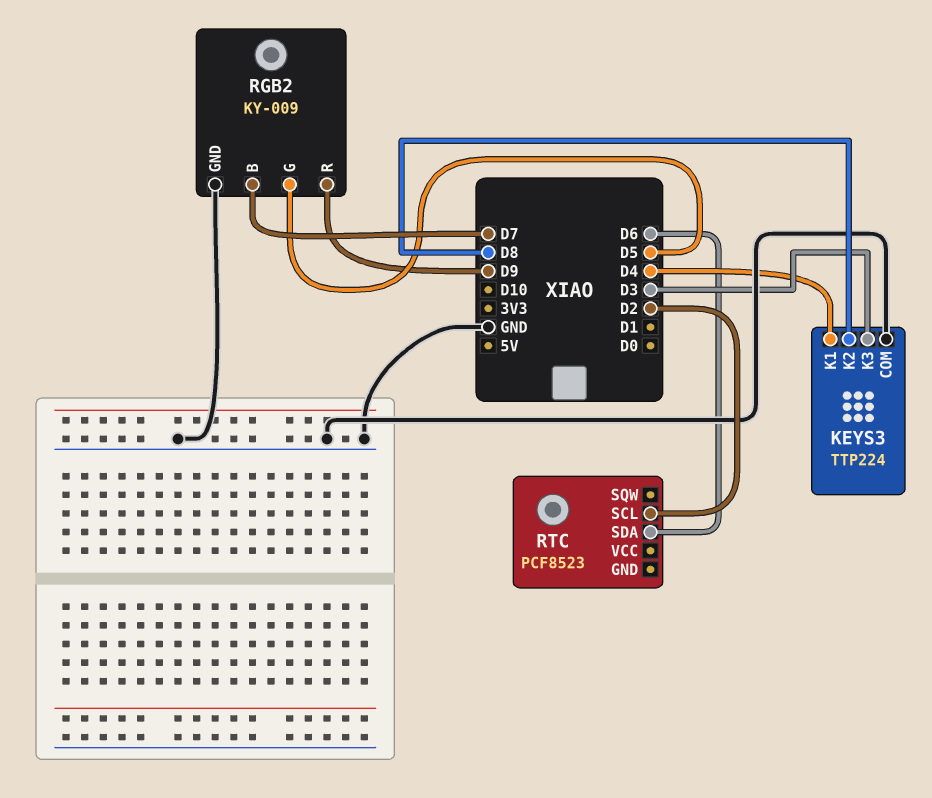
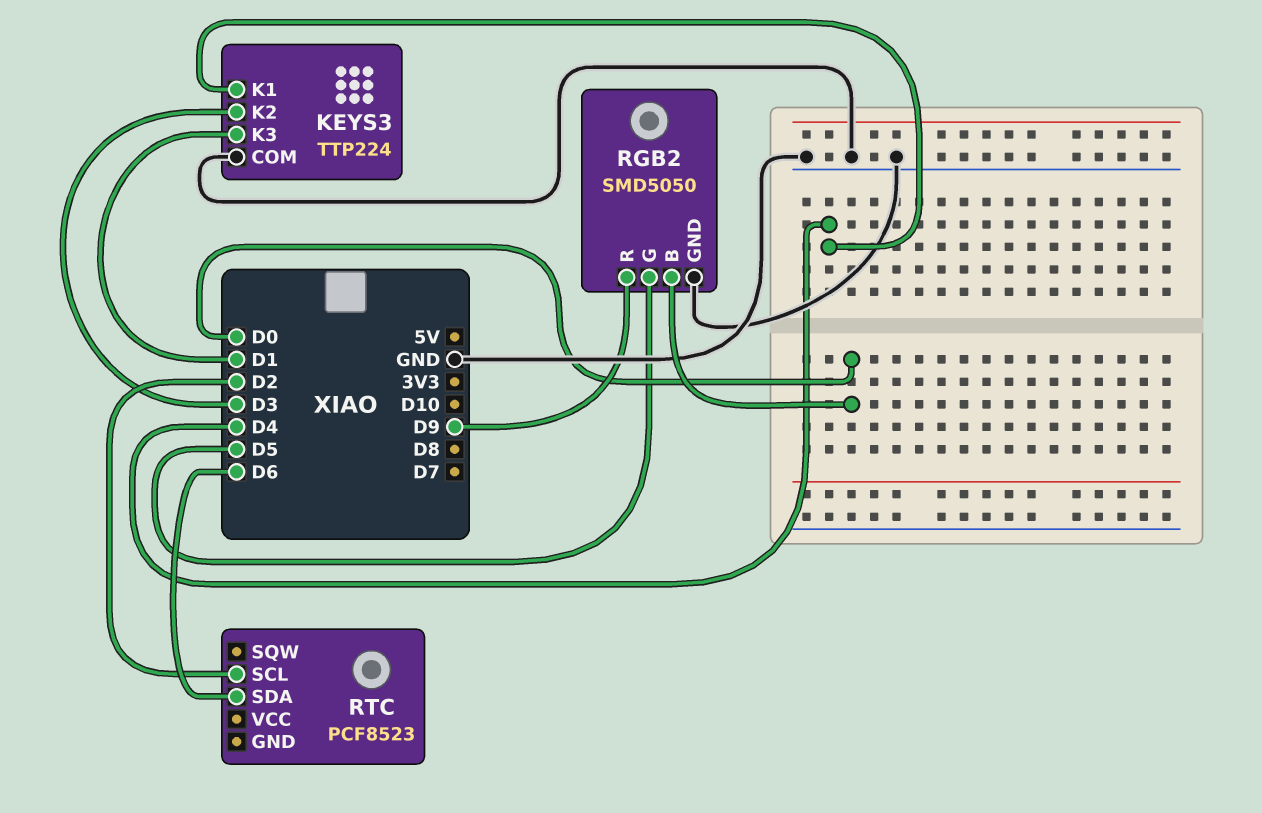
KEYS3 pin K2: D8 -> D3
KEYS3 pin K3: D3 -> D1
RGB2: KY-009 -> SMD5050
RGB2 pin B: D7 -> D0

